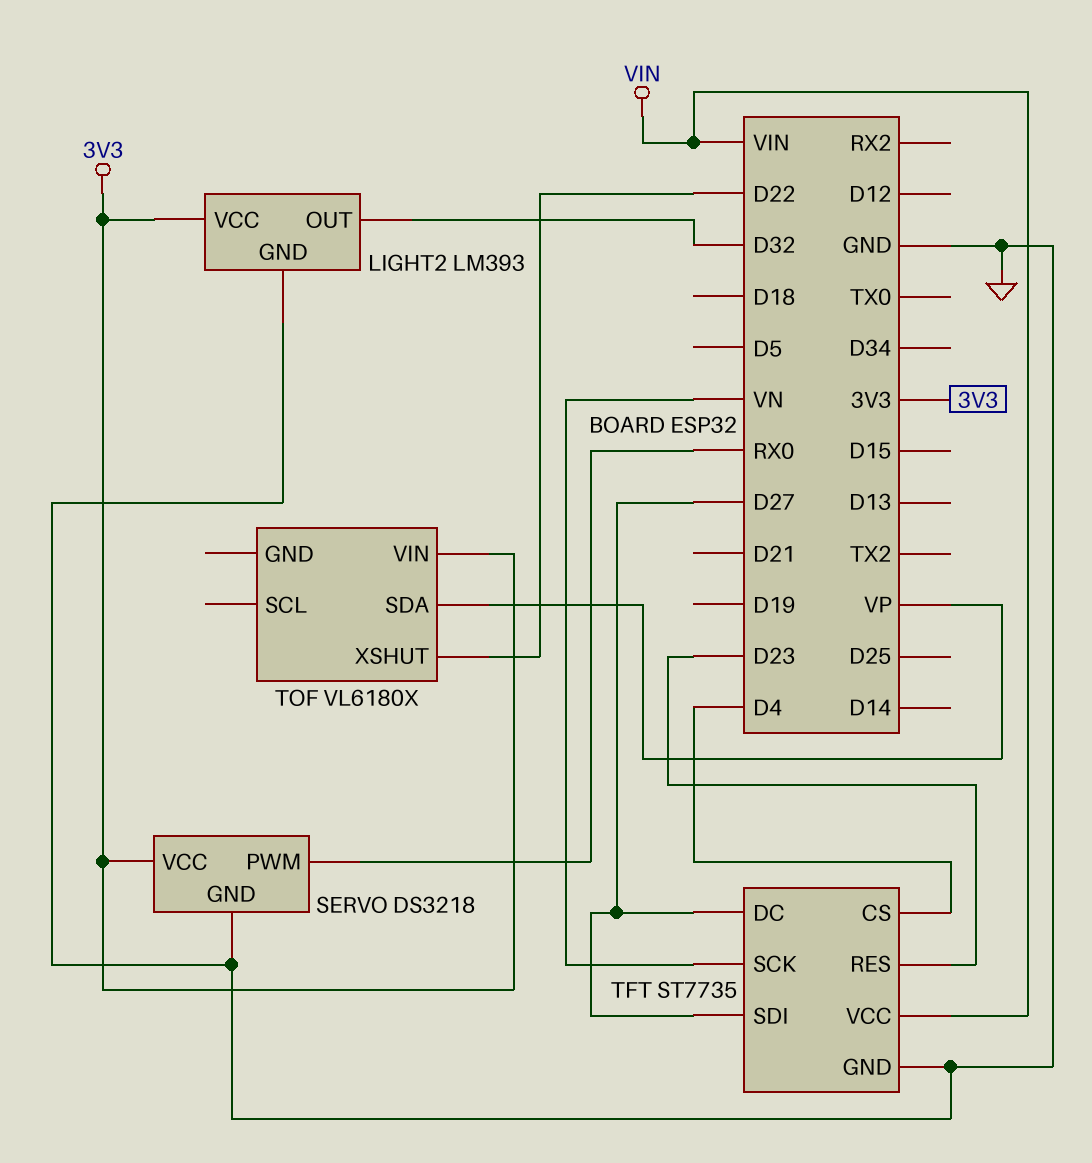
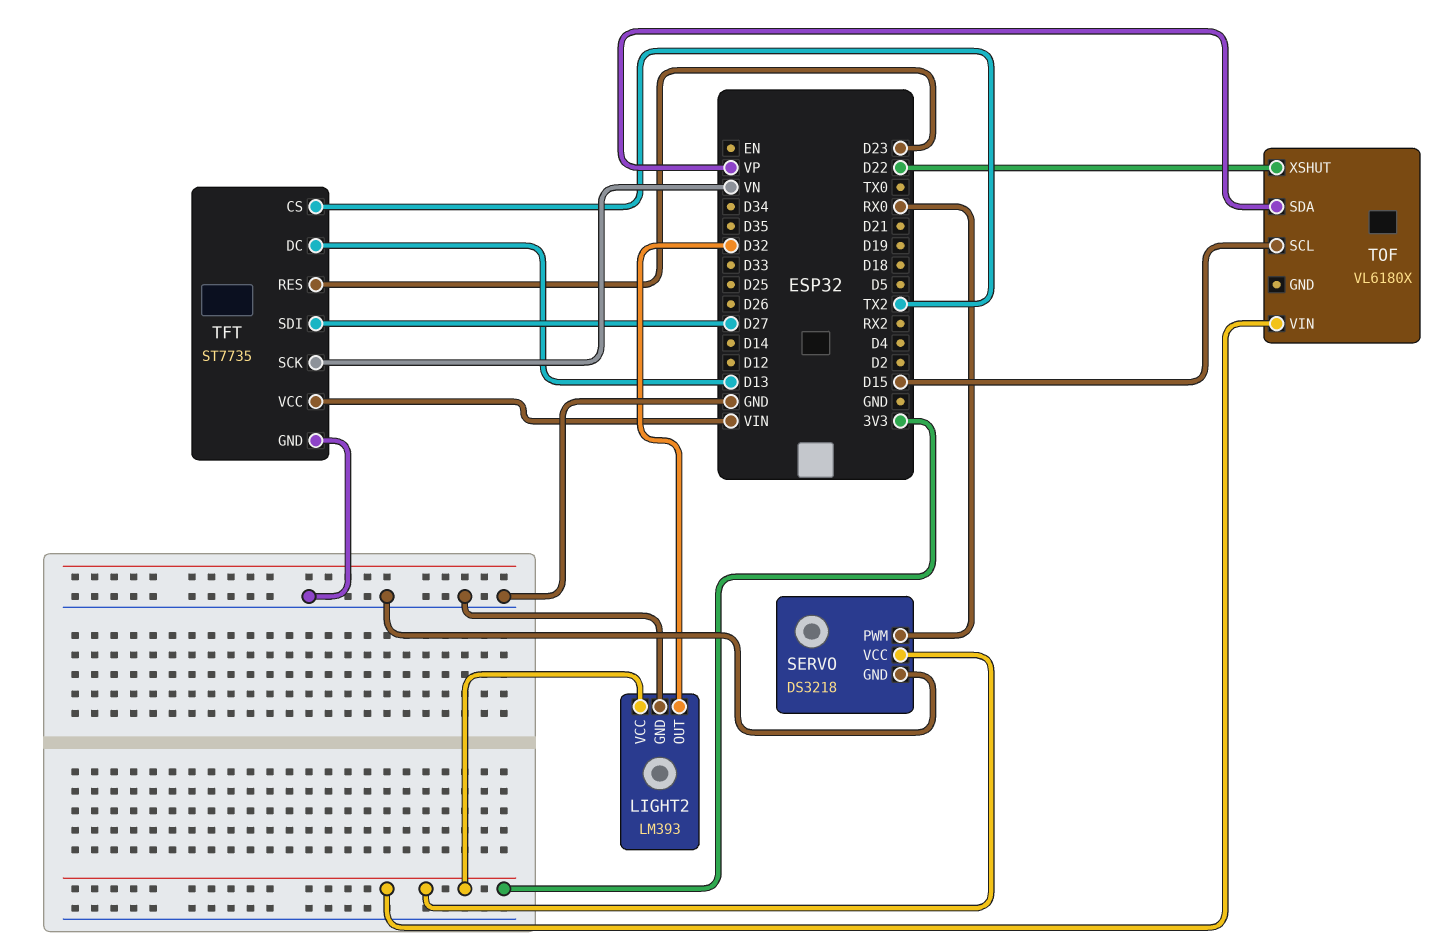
TFT pin CS: D4 -> TX2
TFT pin DC: D27 -> D13
TOF pin SCL: none -> D15

